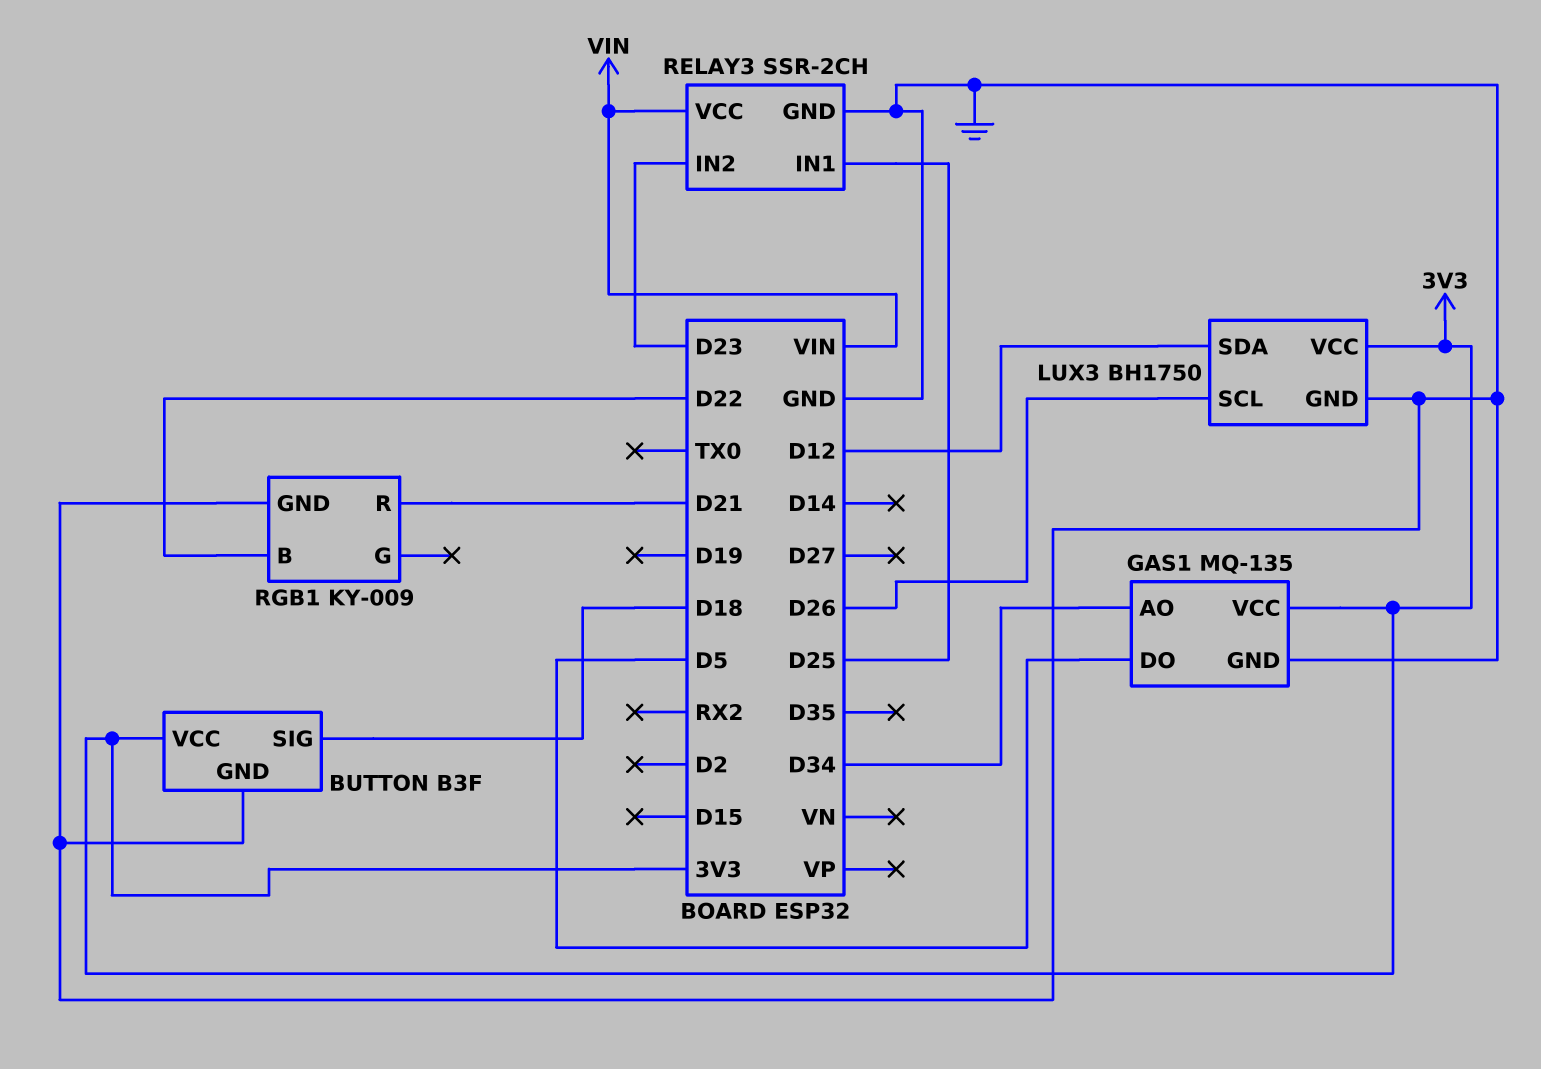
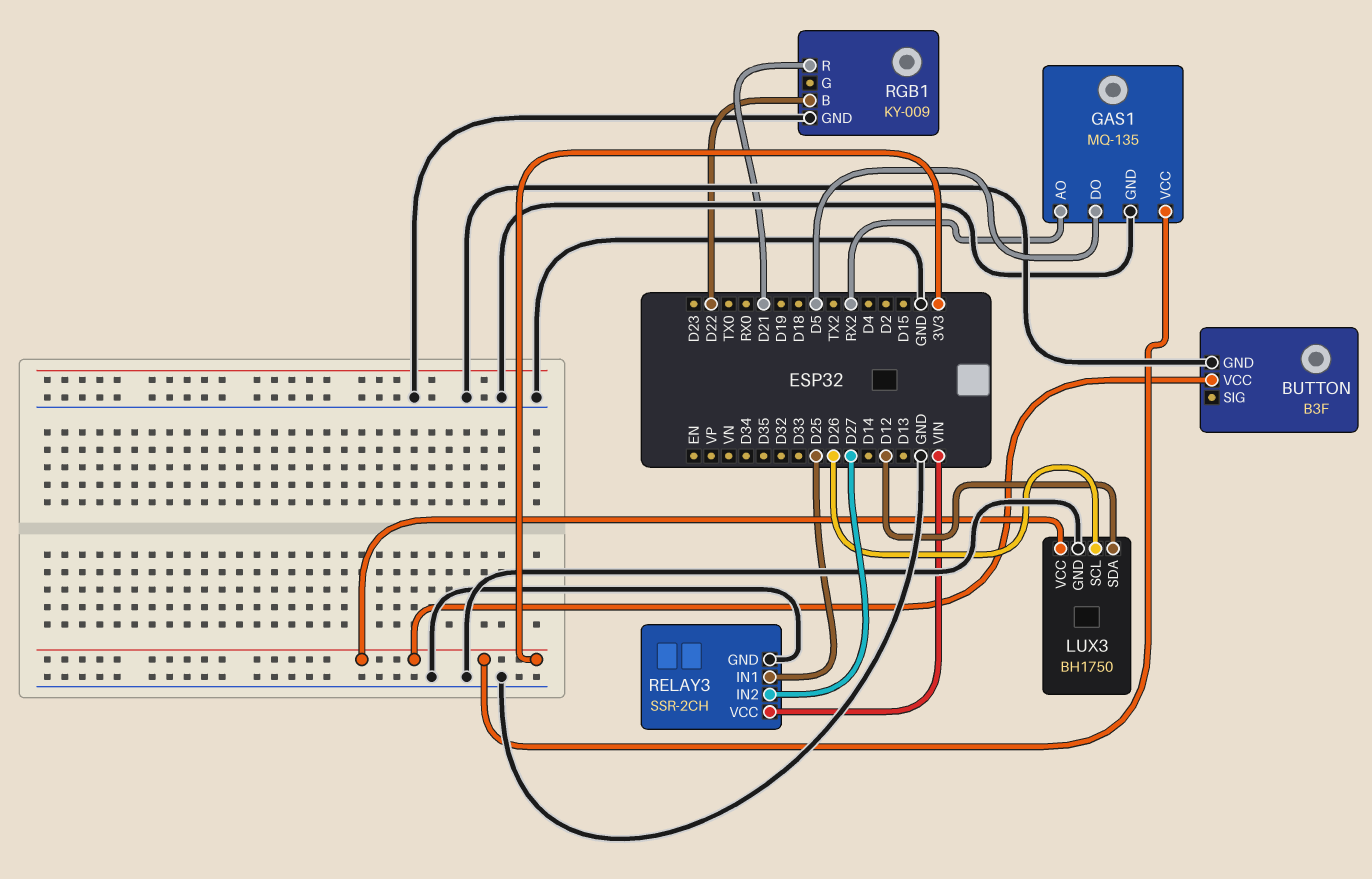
BUTTON pin SIG: D18 -> none
GAS1 pin AO: D34 -> RX2
RELAY3 pin IN2: D23 -> D27

